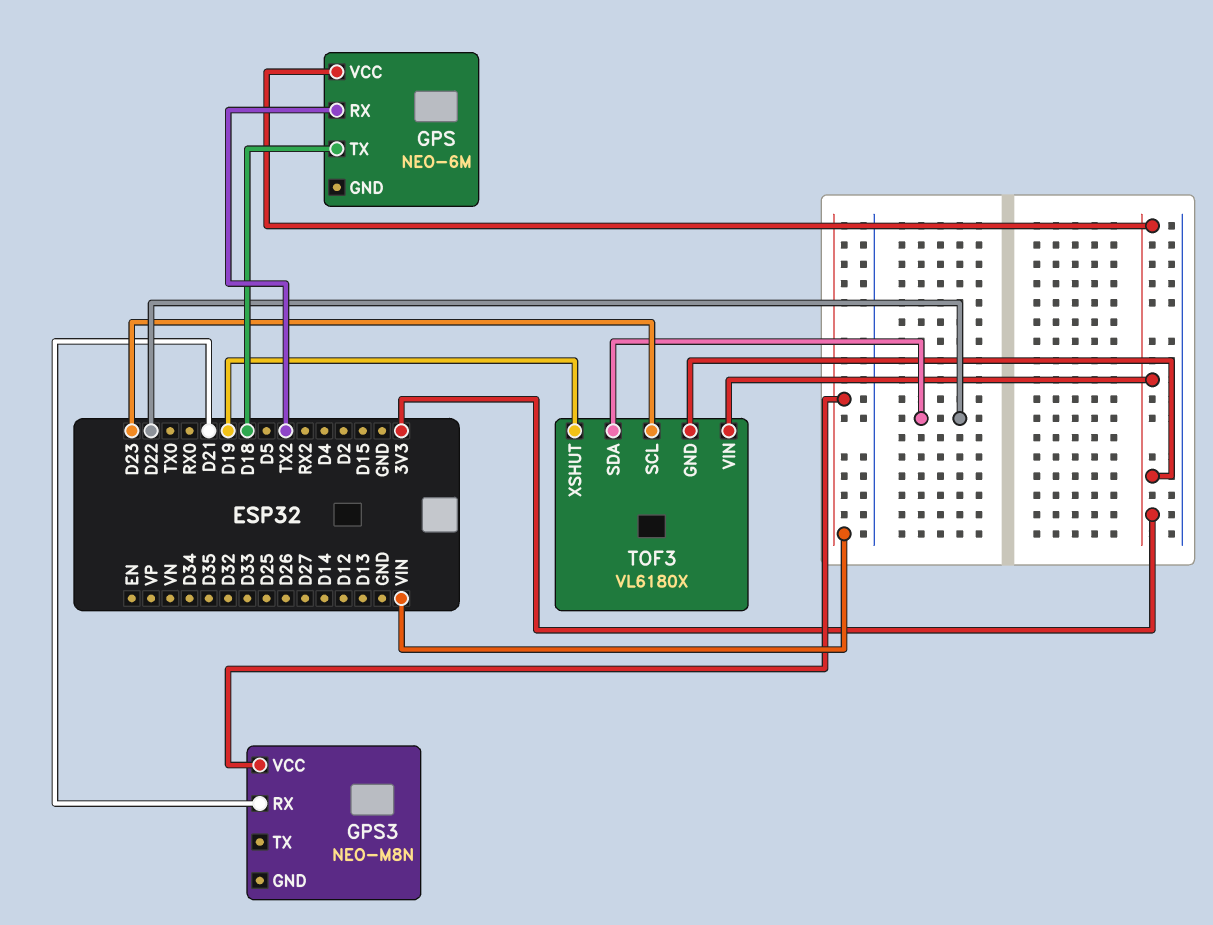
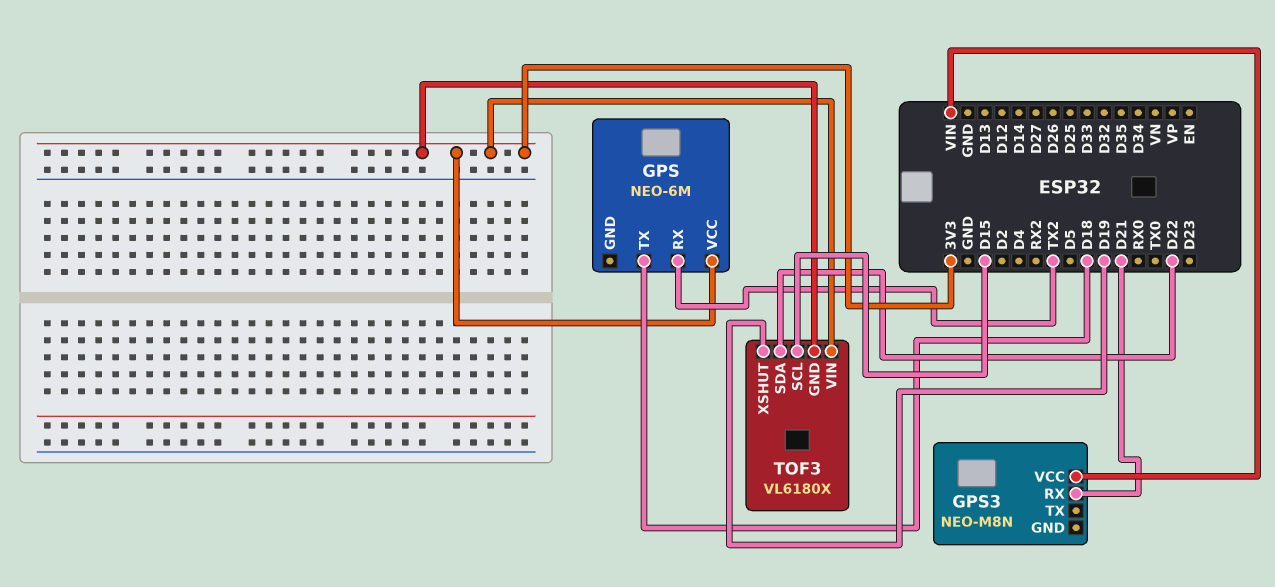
TOF3 pin SCL: D23 -> D15

